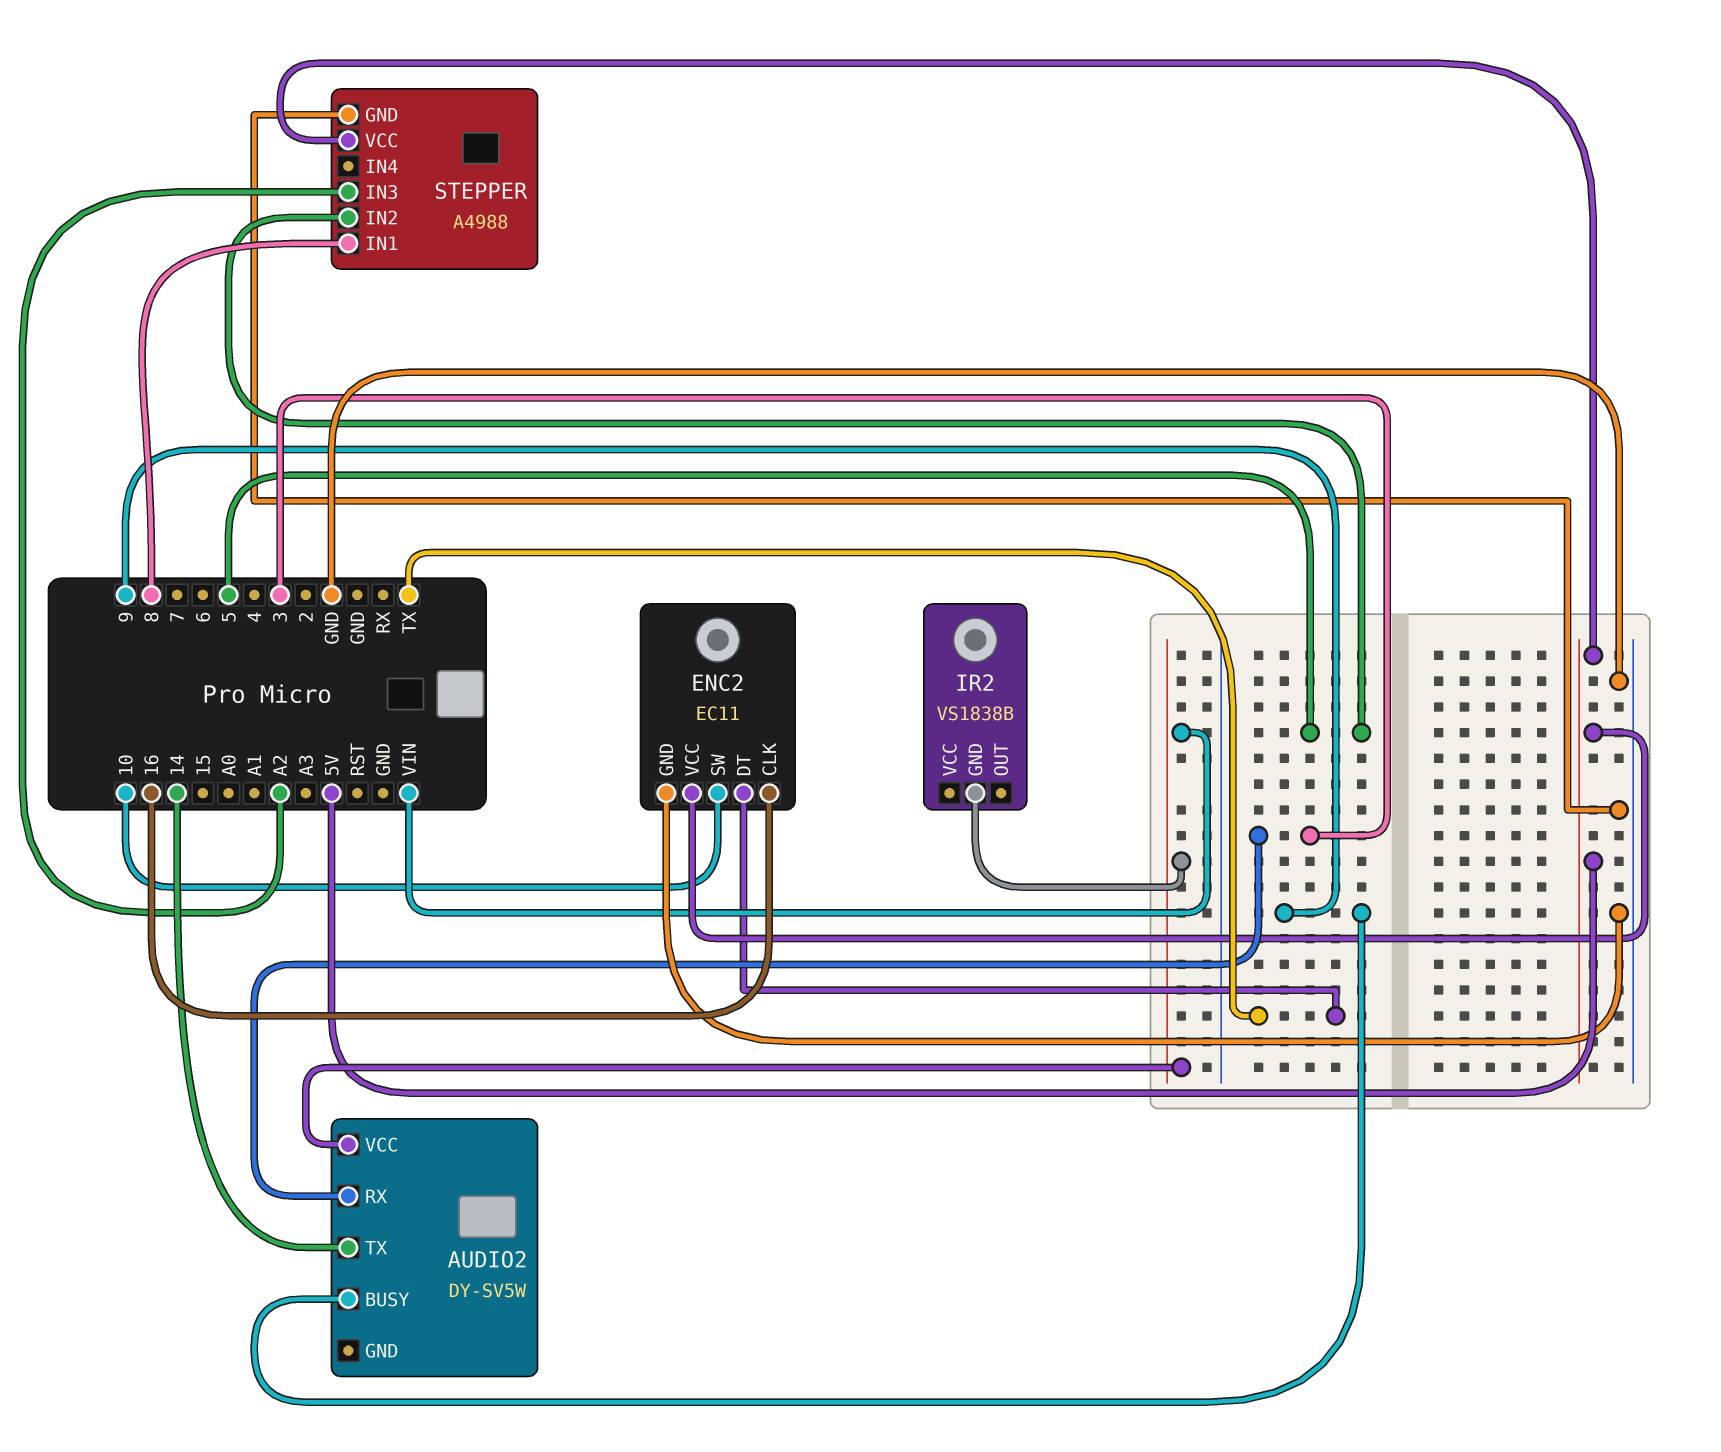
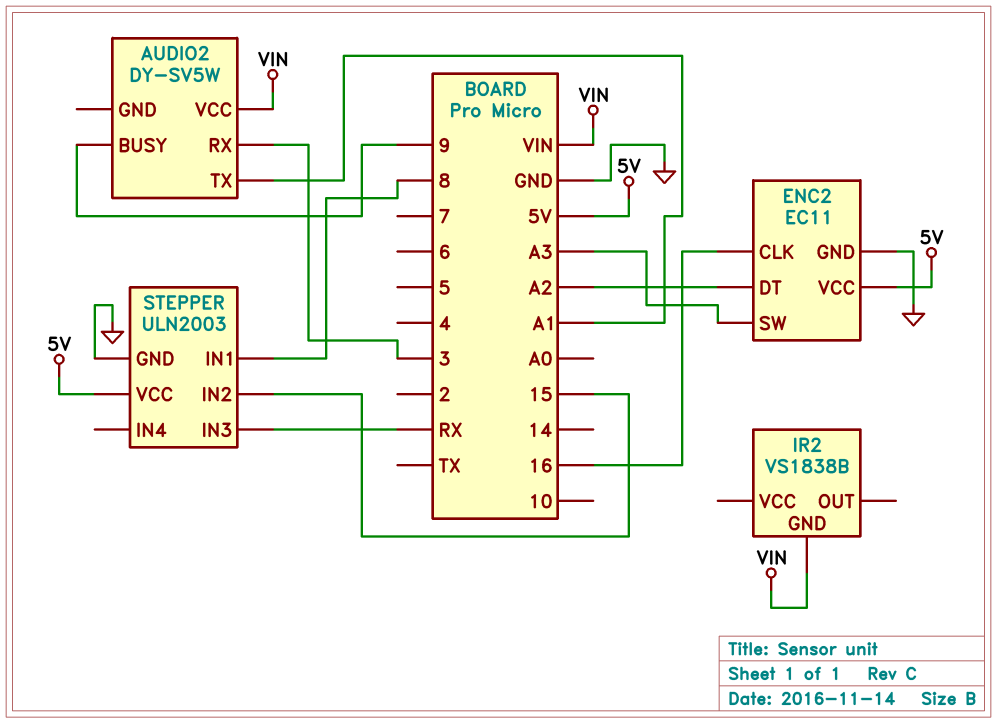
AUDIO2 pin TX: 14 -> A1
ENC2 pin DT: TX -> A2
ENC2 pin SW: 10 -> A3
STEPPER: A4988 -> ULN2003
STEPPER pin IN2: 5 -> 15
STEPPER pin IN3: A2 -> RX

